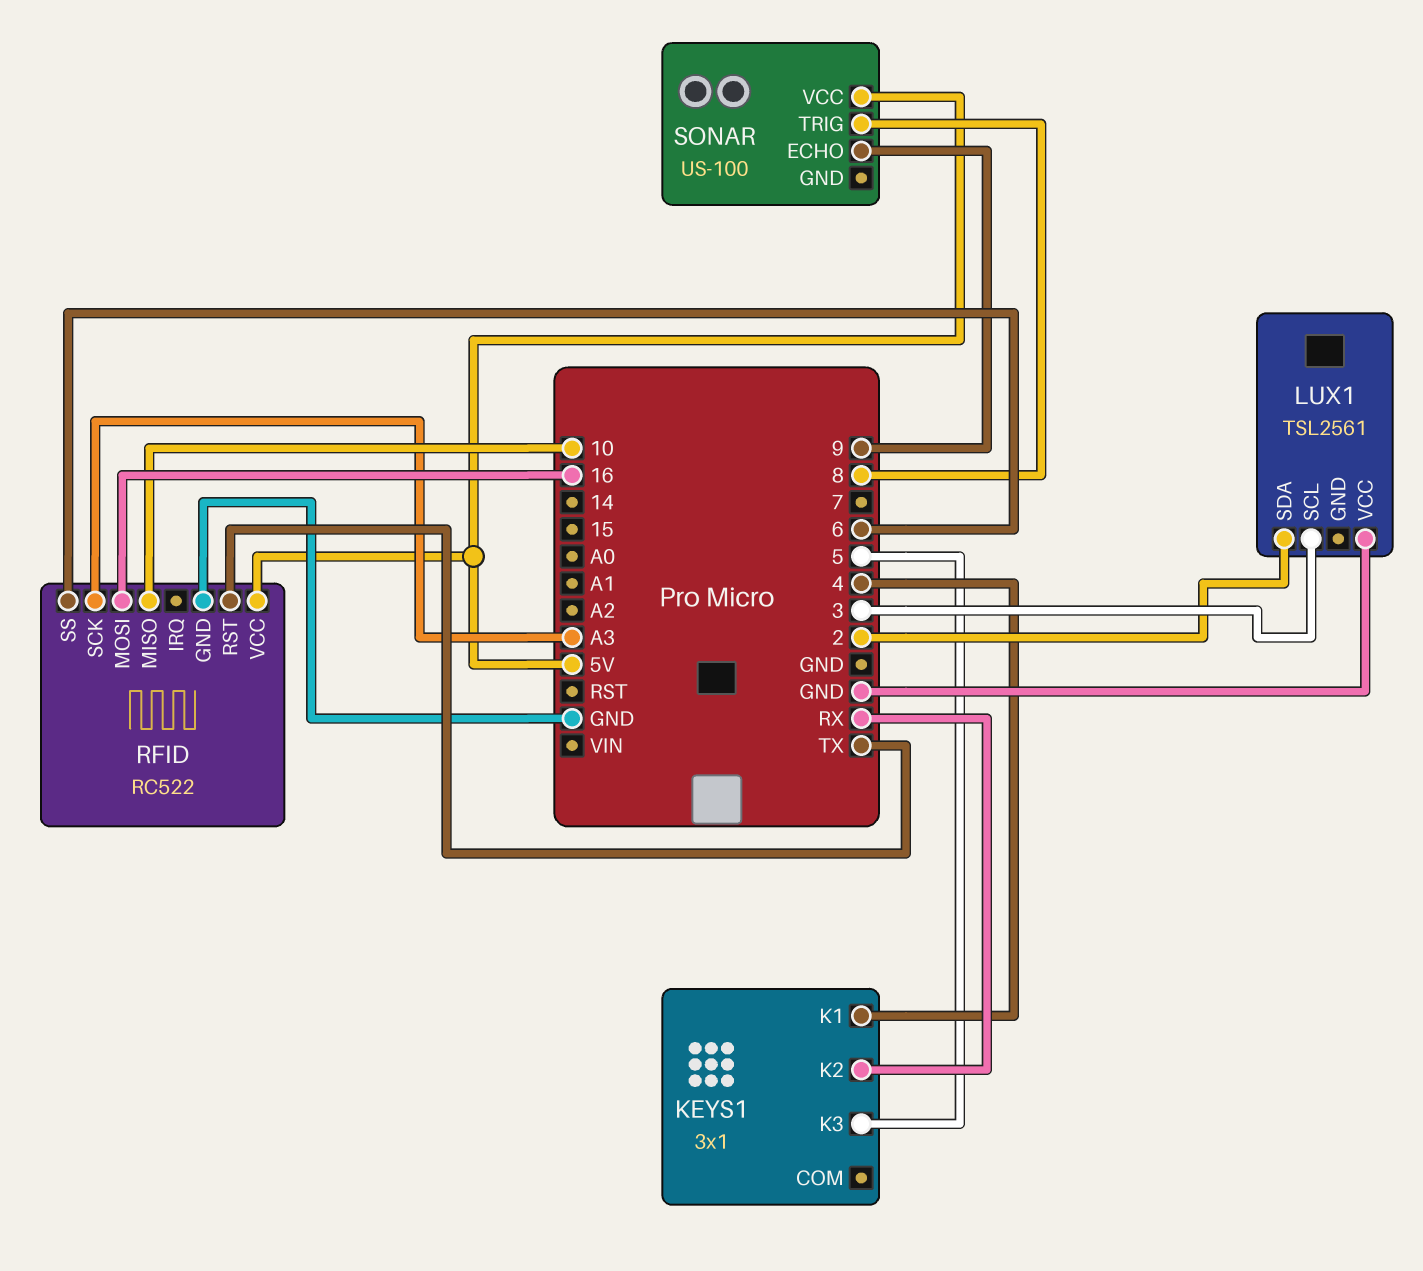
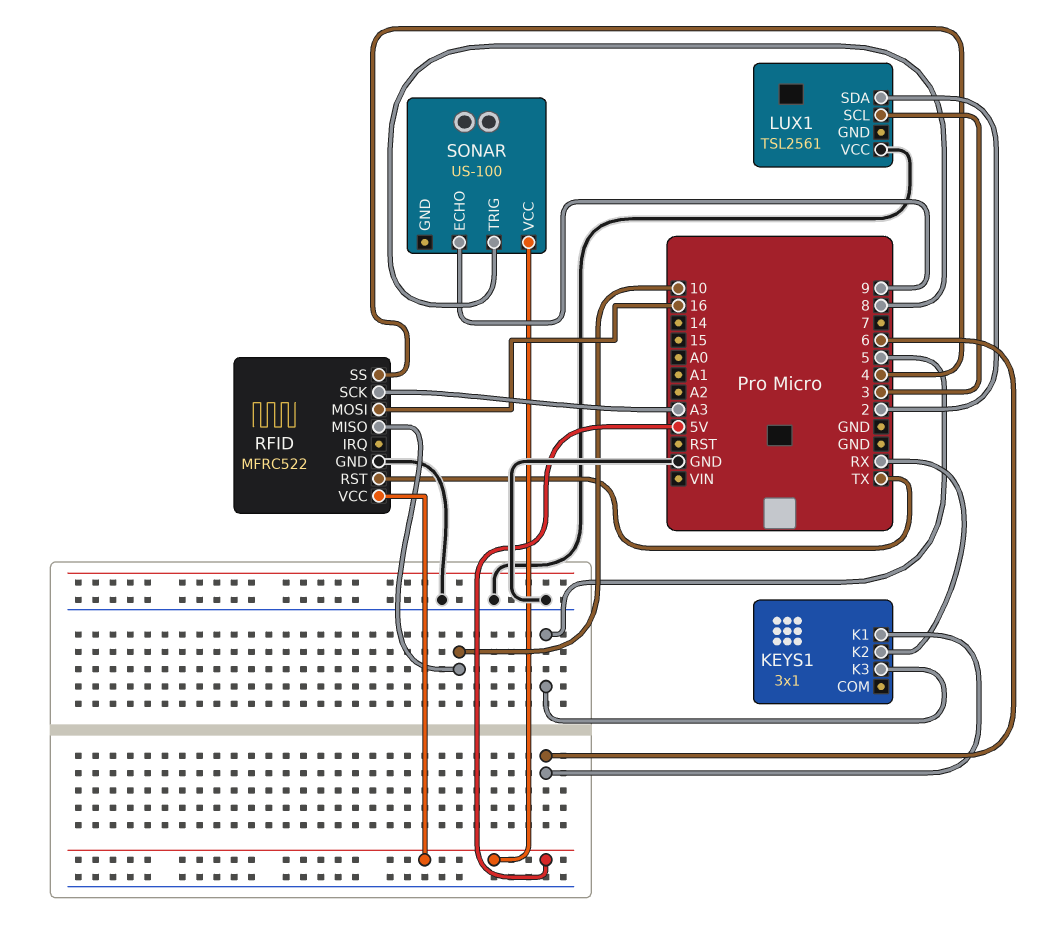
KEYS1 pin K1: 4 -> 6
RFID: RC522 -> MFRC522
RFID pin SS: 6 -> 4

